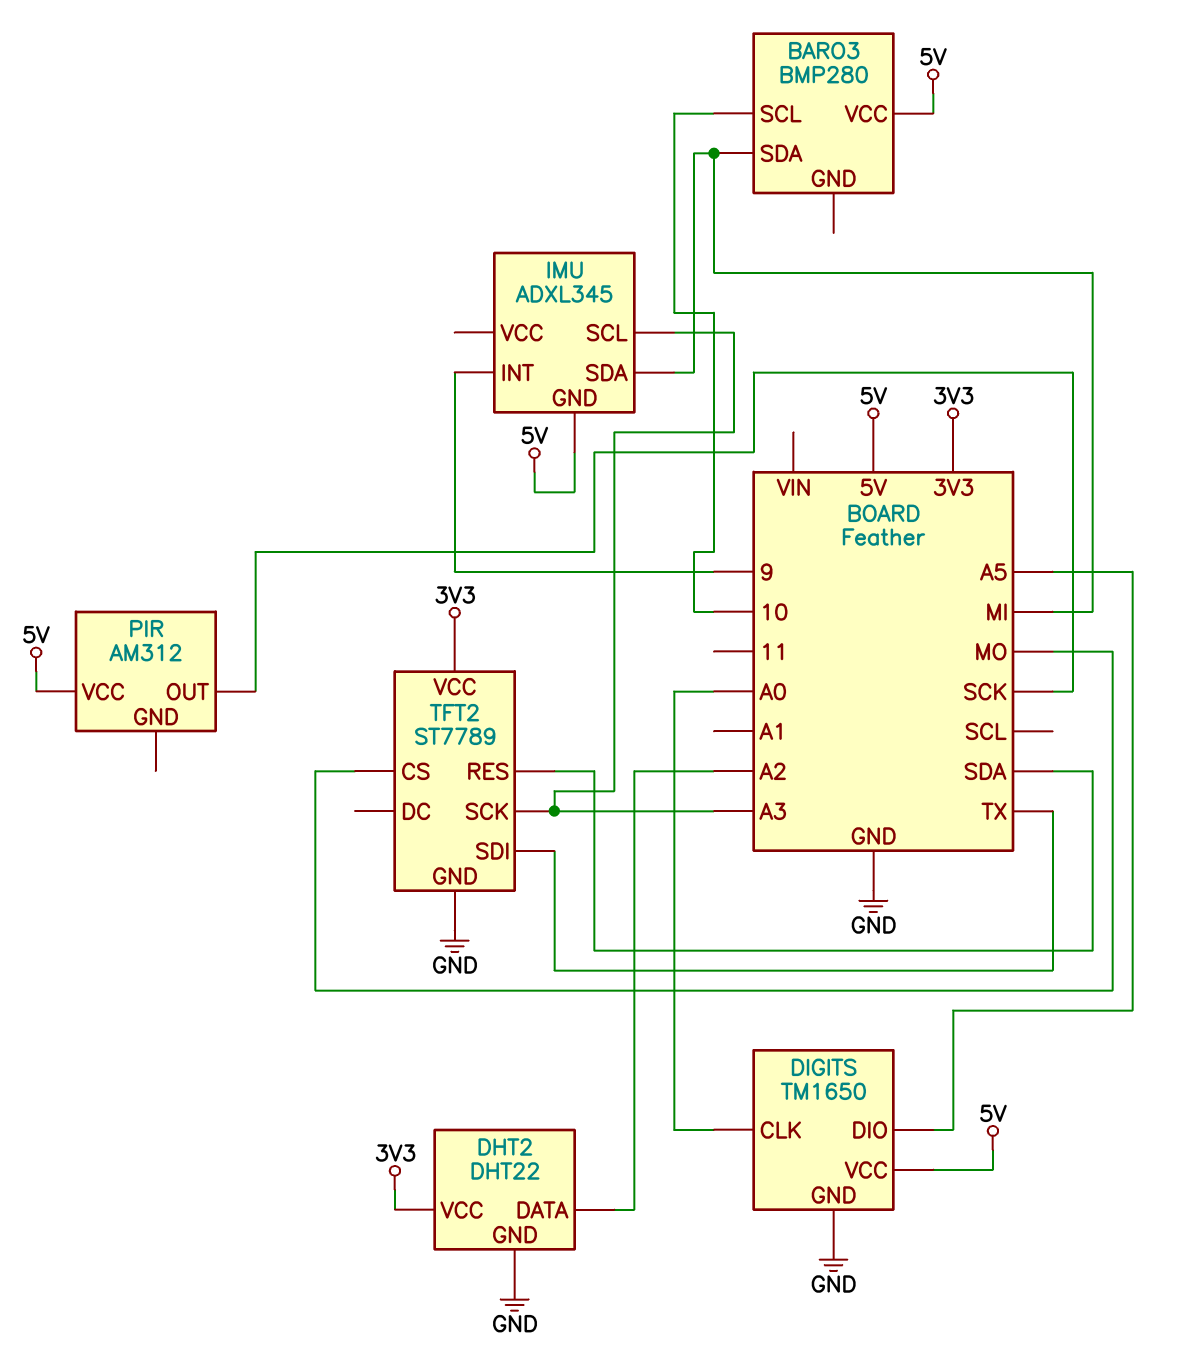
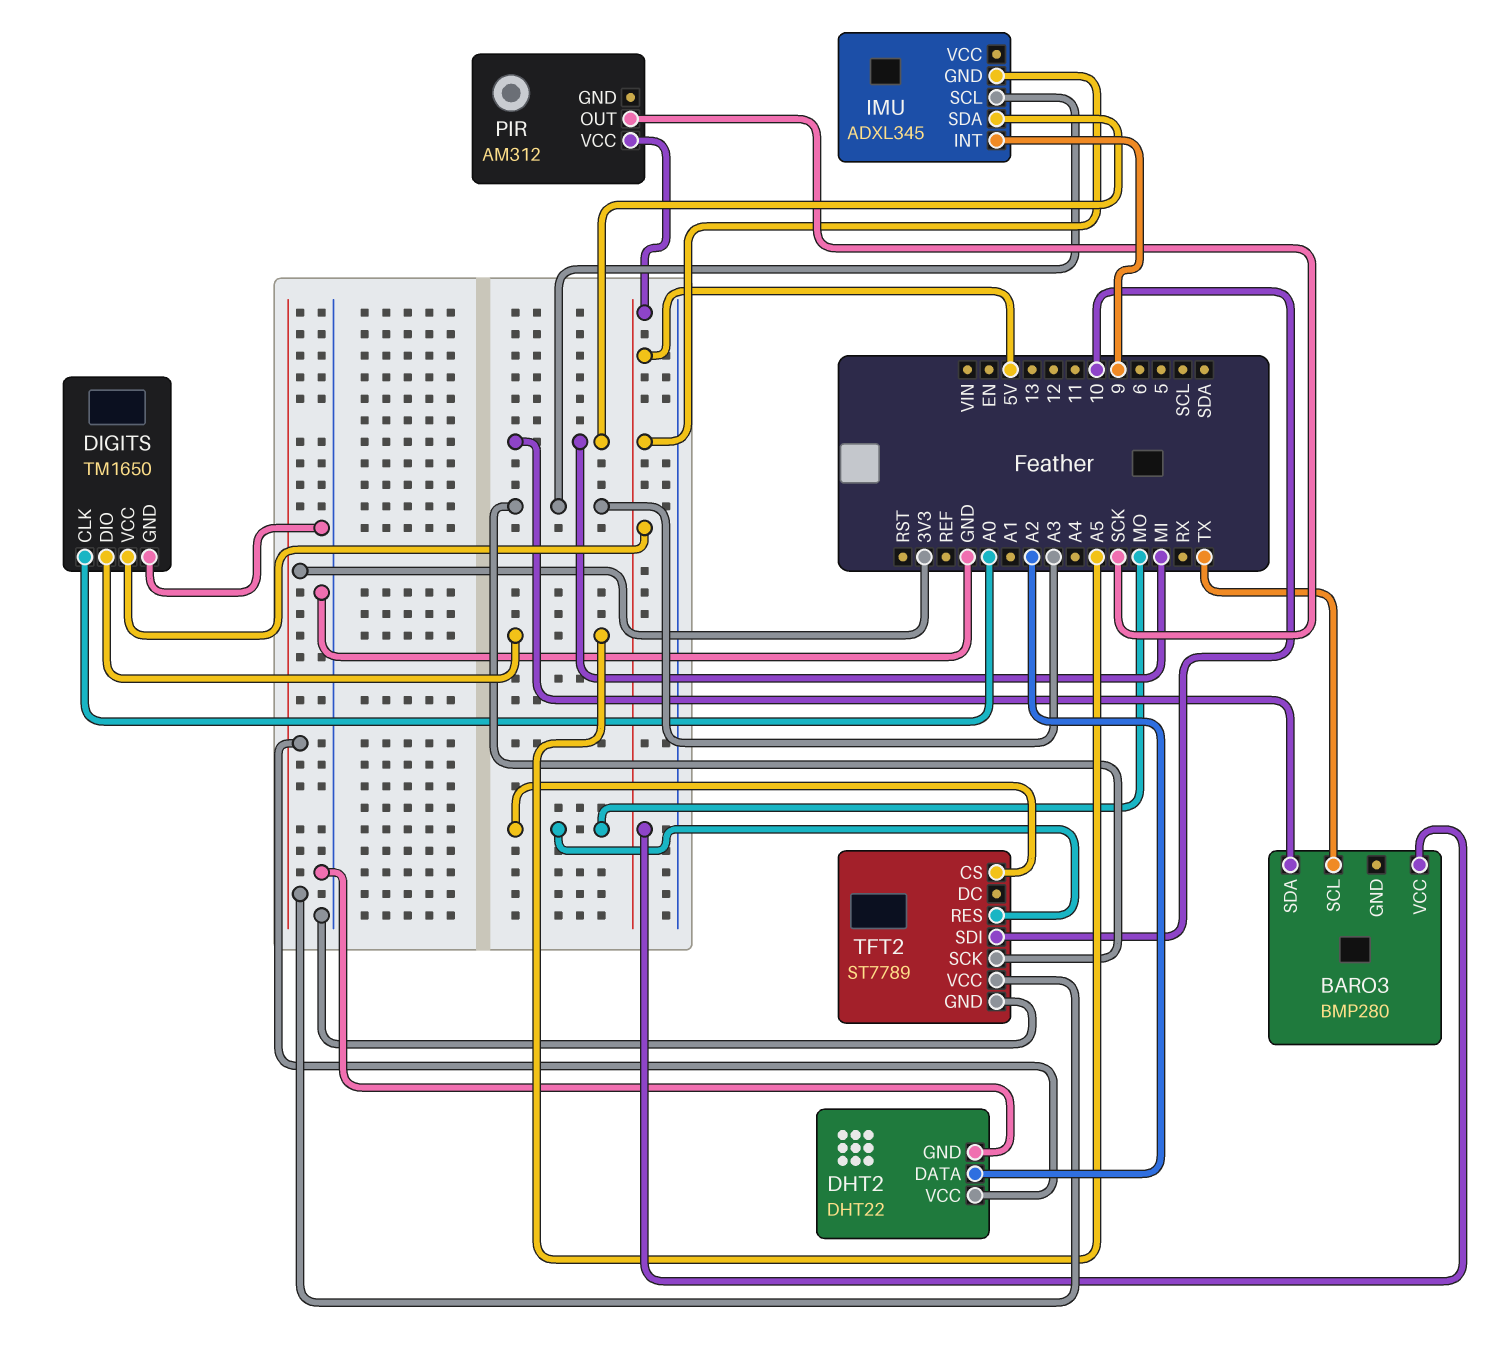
BARO3 pin SCL: 10 -> TX
TFT2 pin RES: SDA -> MO
TFT2 pin SDI: TX -> 10

